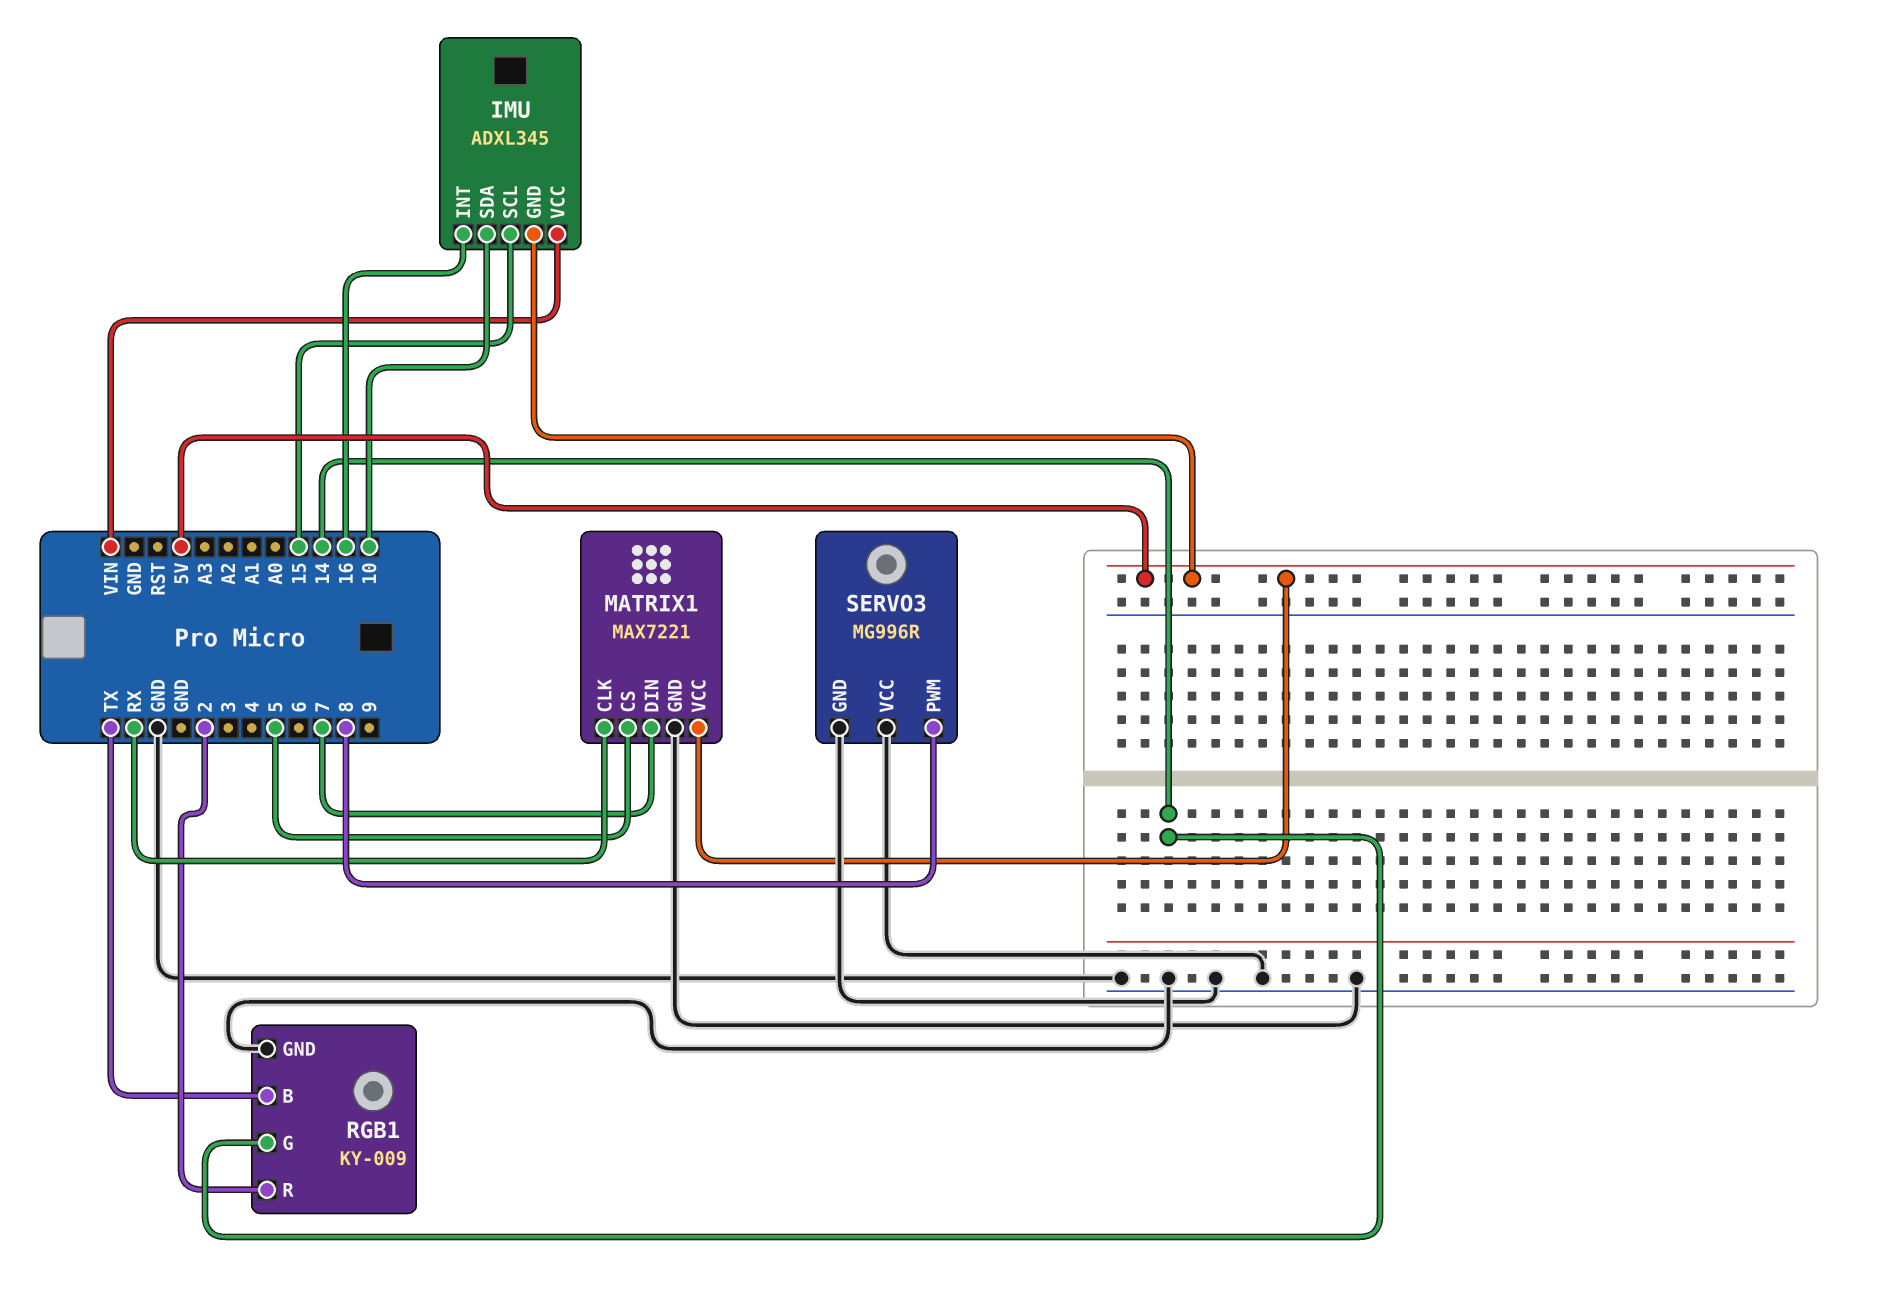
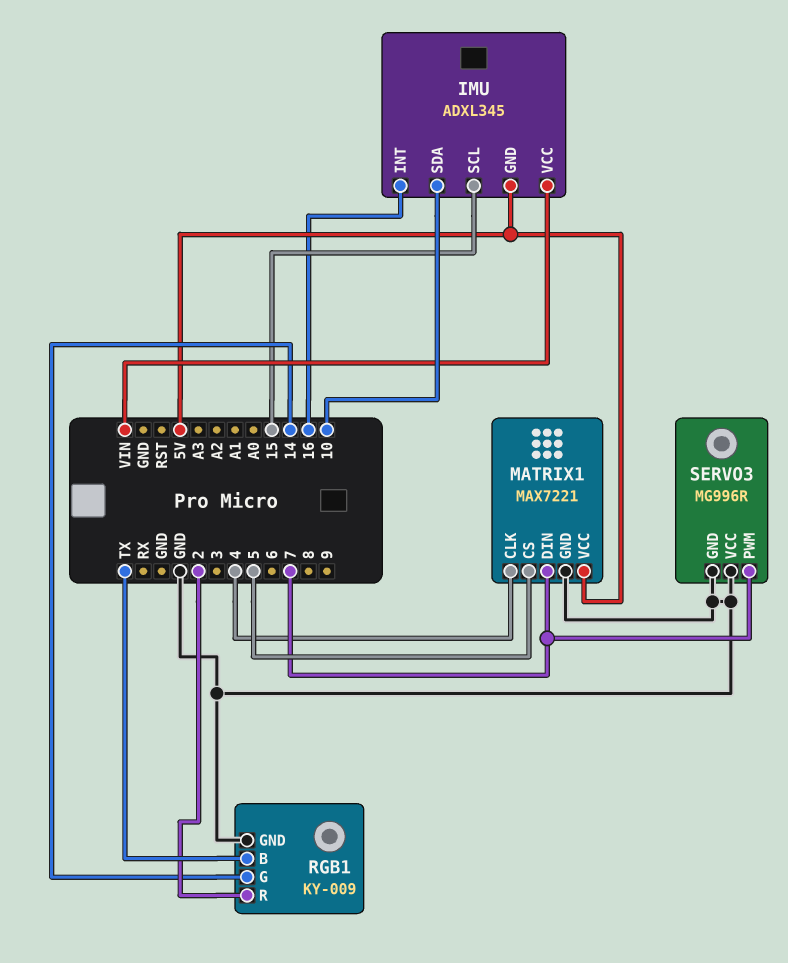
MATRIX1 pin CLK: RX -> 4
SERVO3 pin PWM: 8 -> 7

